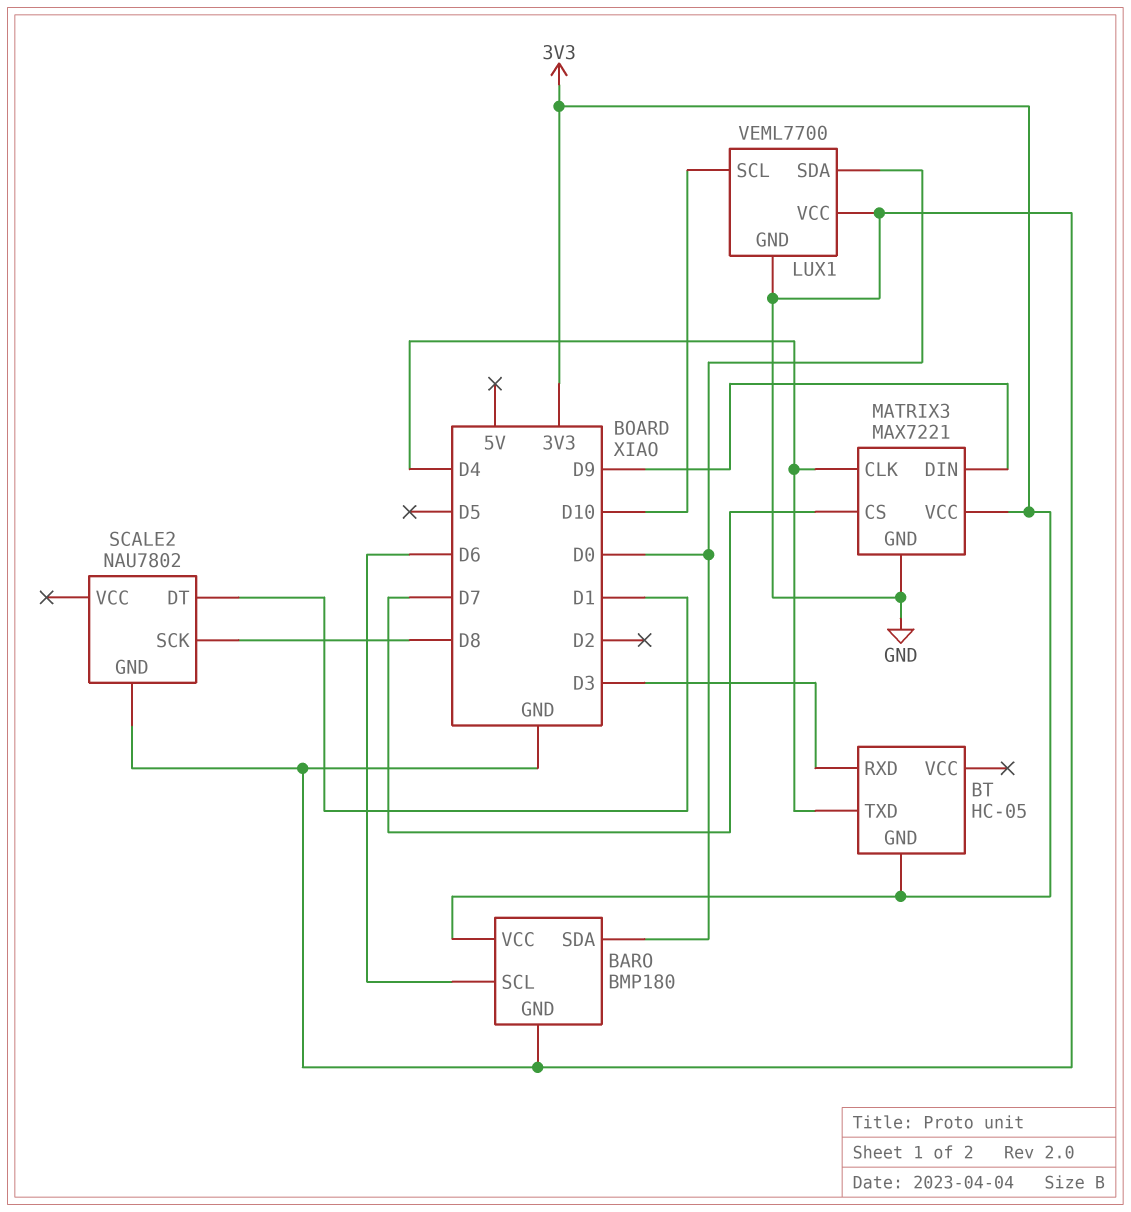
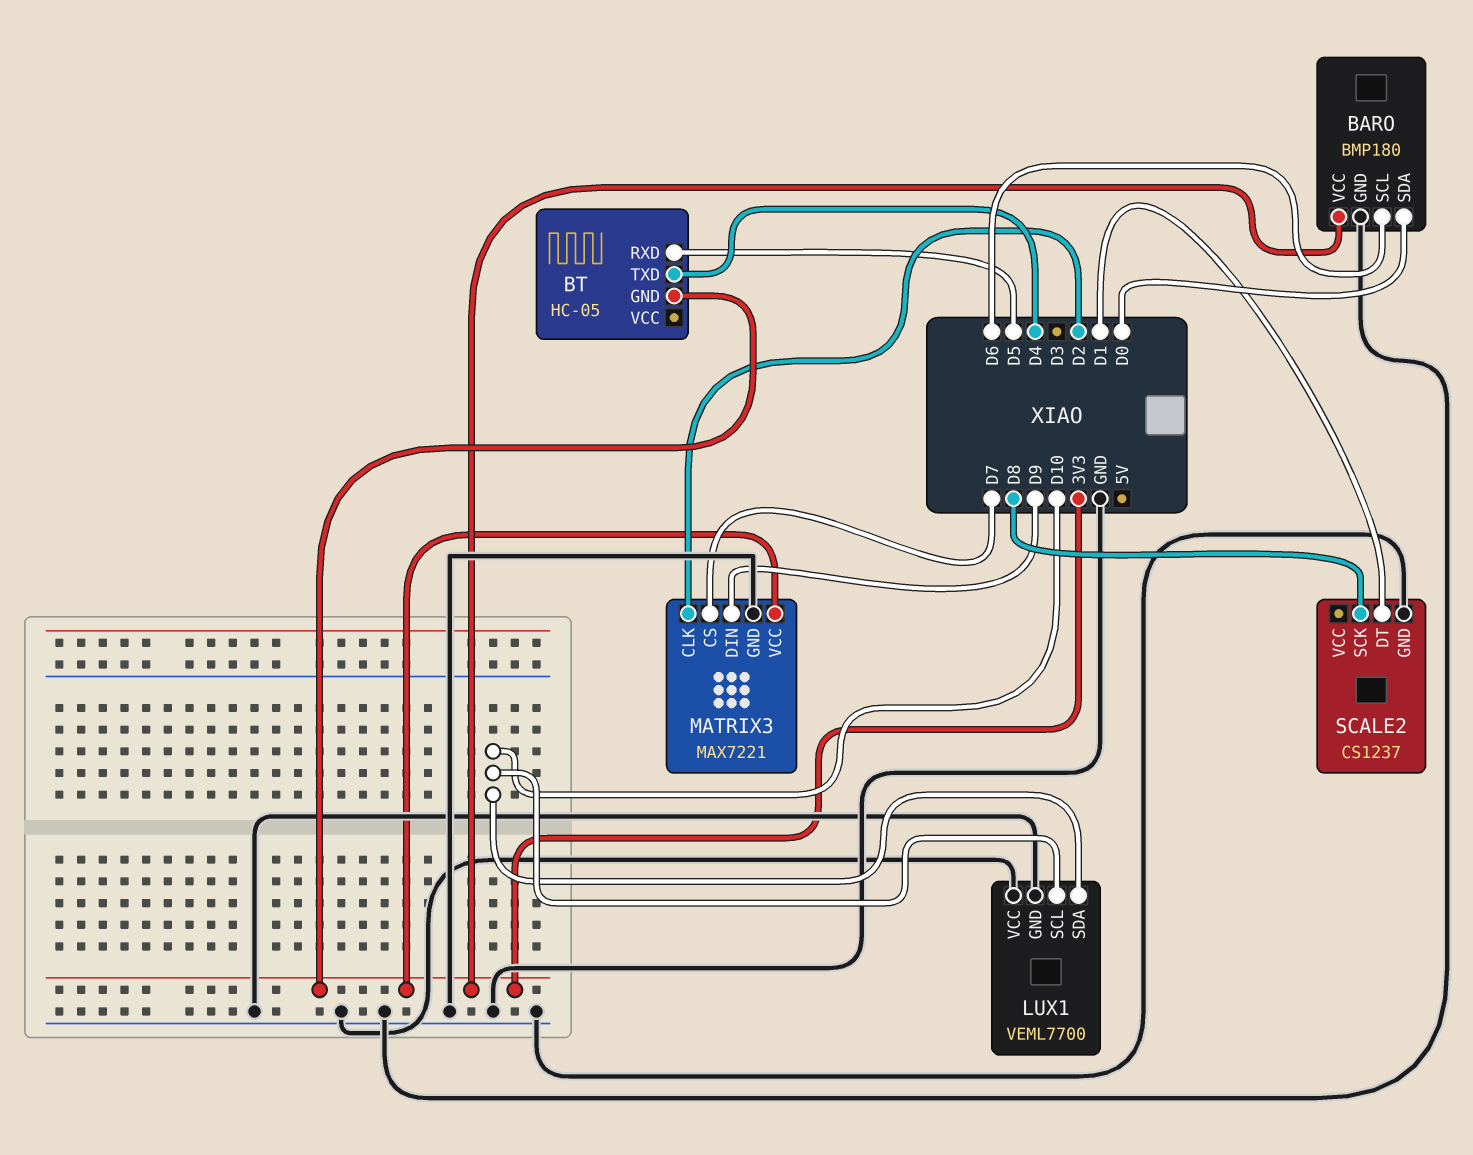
BT pin RXD: D3 -> D5
LUX1 pin SDA: D0 -> D10
MATRIX3 pin CLK: D4 -> D2
SCALE2: NAU7802 -> CS1237

